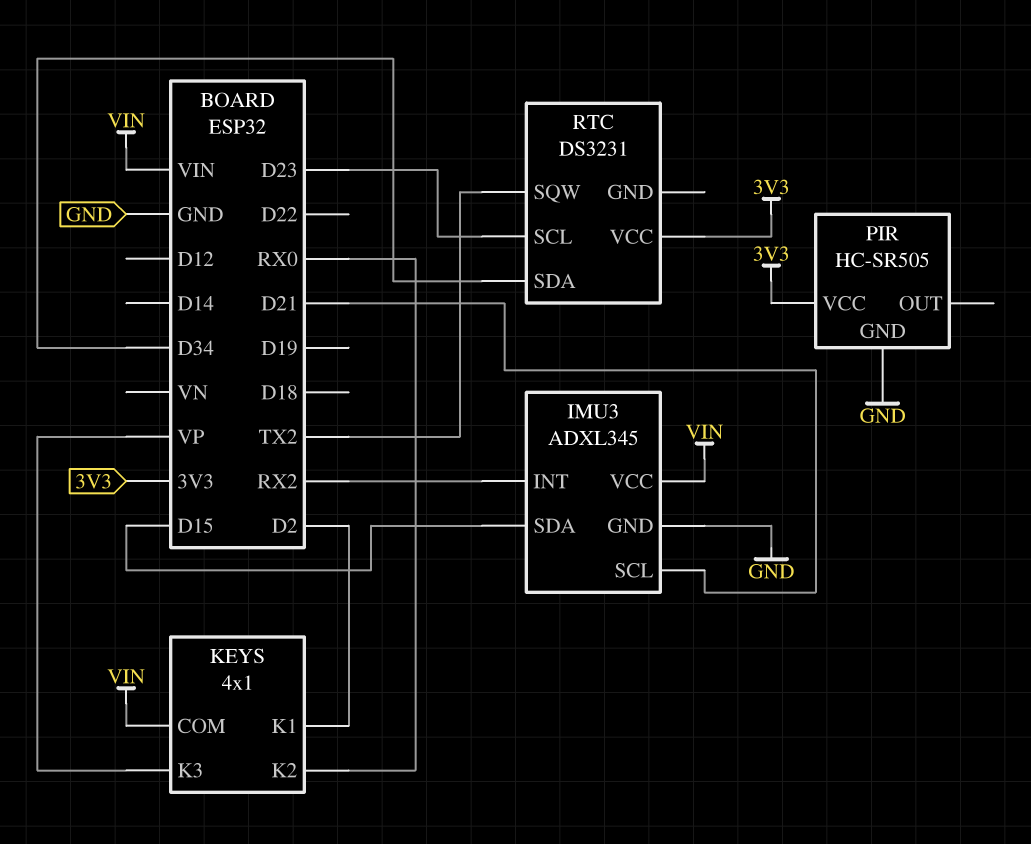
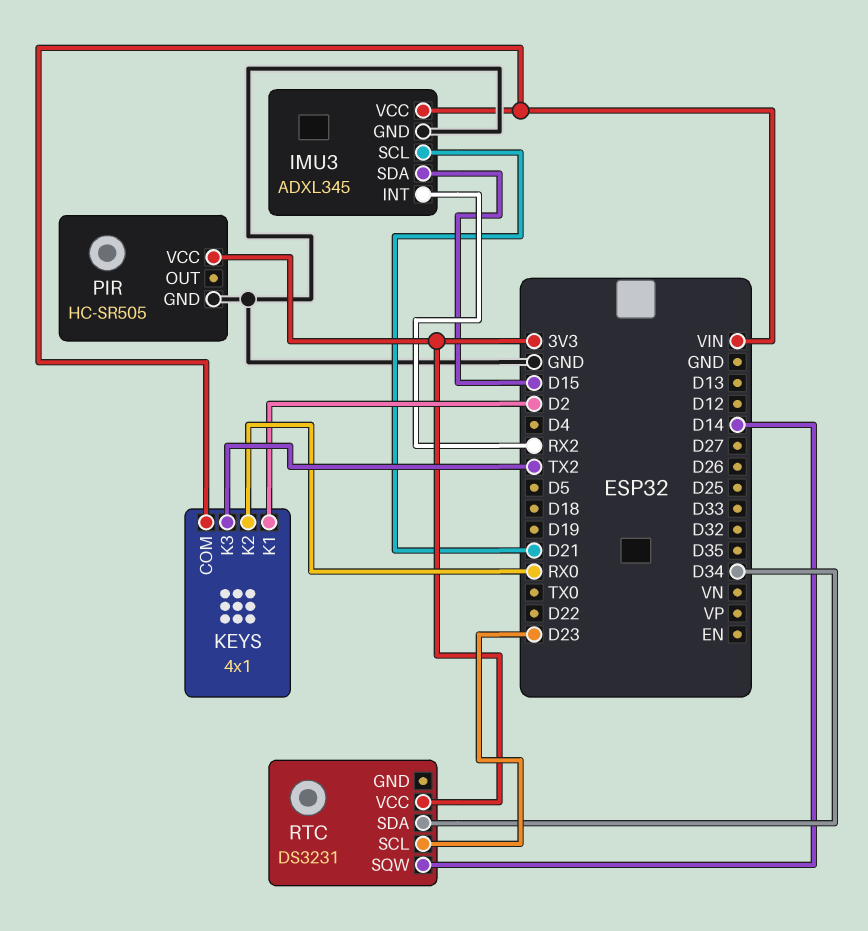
KEYS pin K3: VP -> TX2
RTC pin SQW: TX2 -> D14

